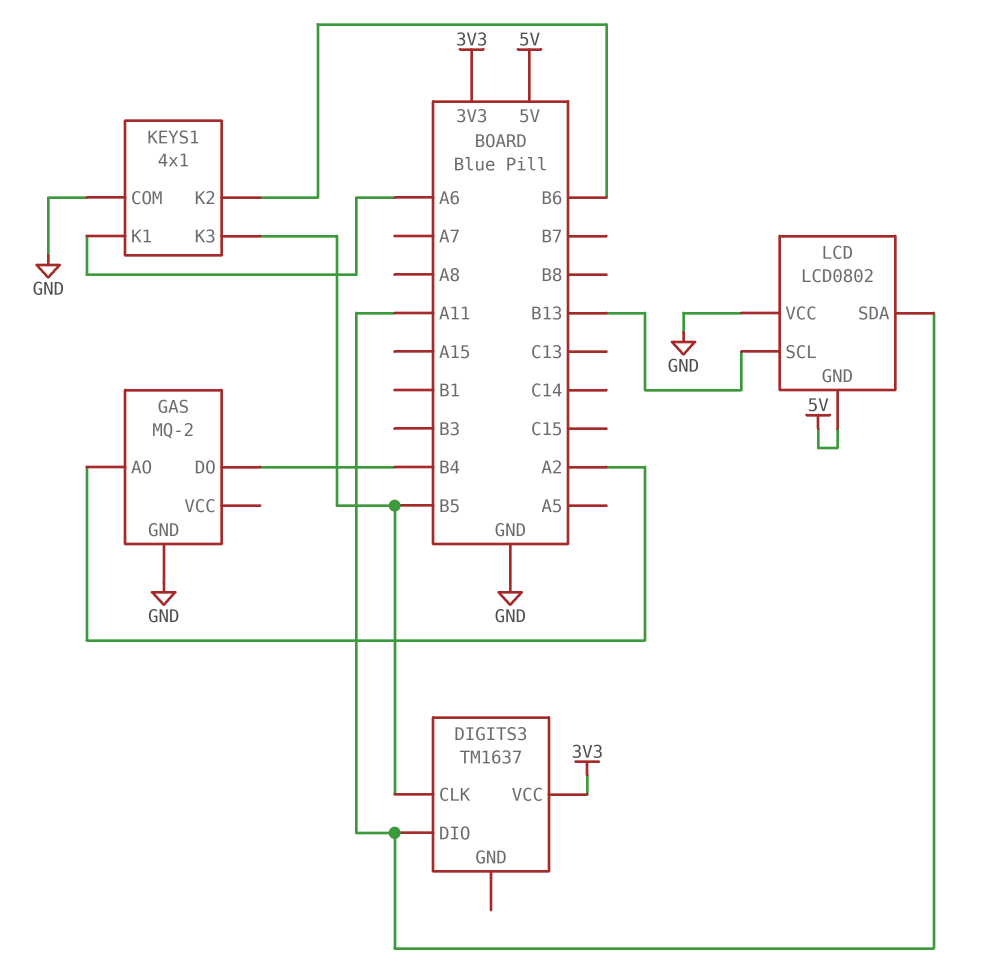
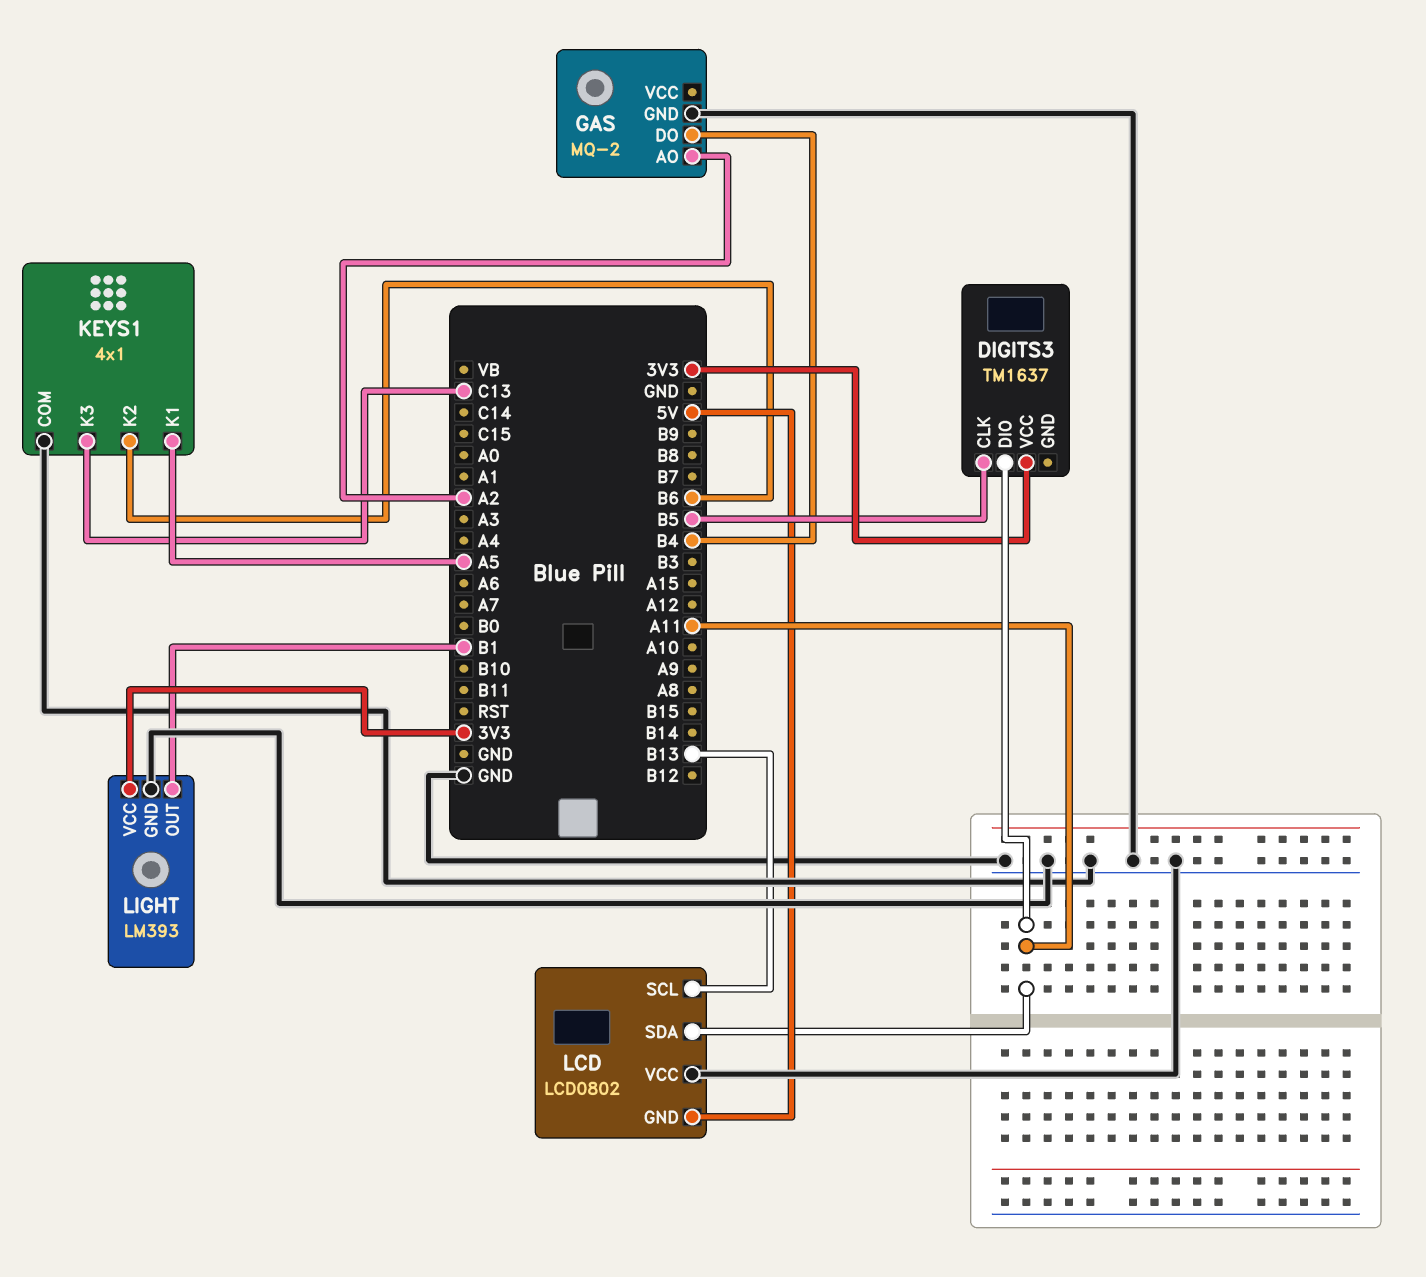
KEYS1 pin K1: A6 -> A5
KEYS1 pin K3: B5 -> C13
LIGHT: none -> LM393
LIGHT pin GND: none -> GND
LIGHT pin OUT: none -> B1
LIGHT pin VCC: none -> 3V3

